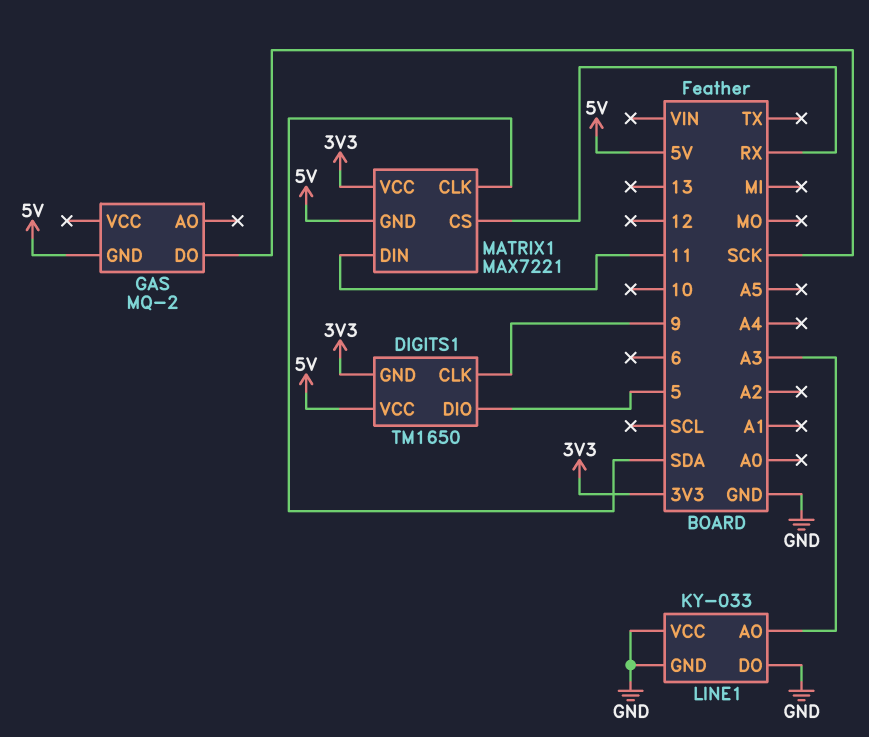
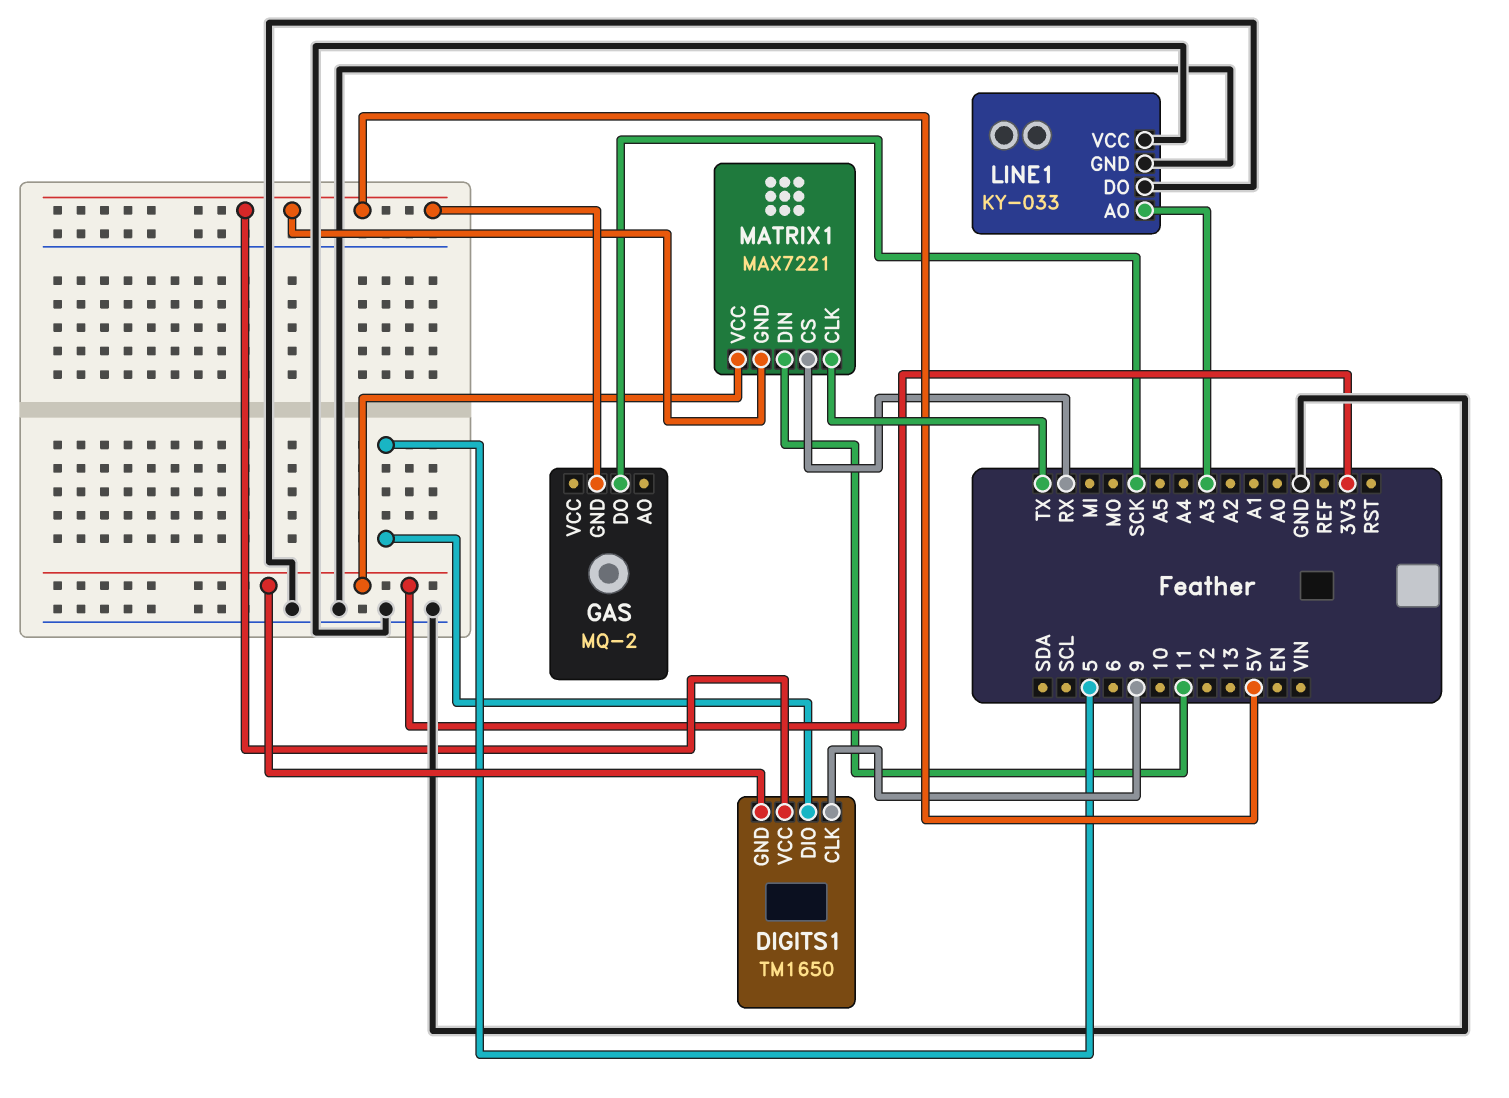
MATRIX1 pin CLK: SDA -> TX

